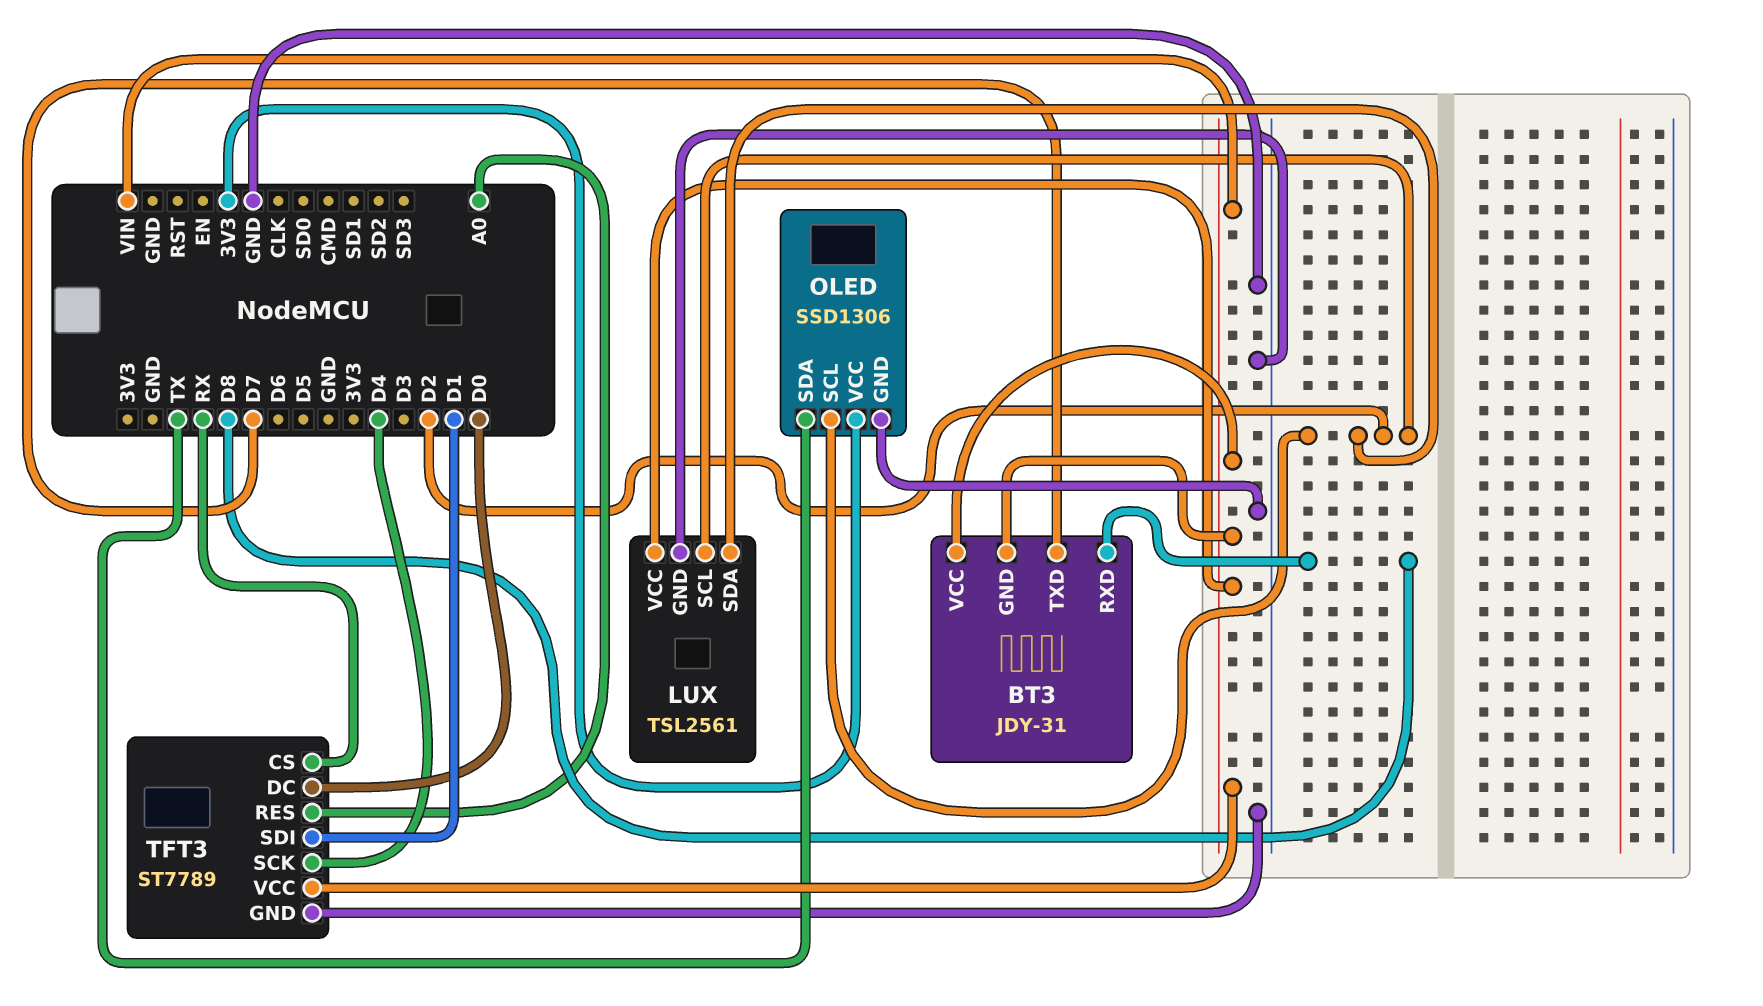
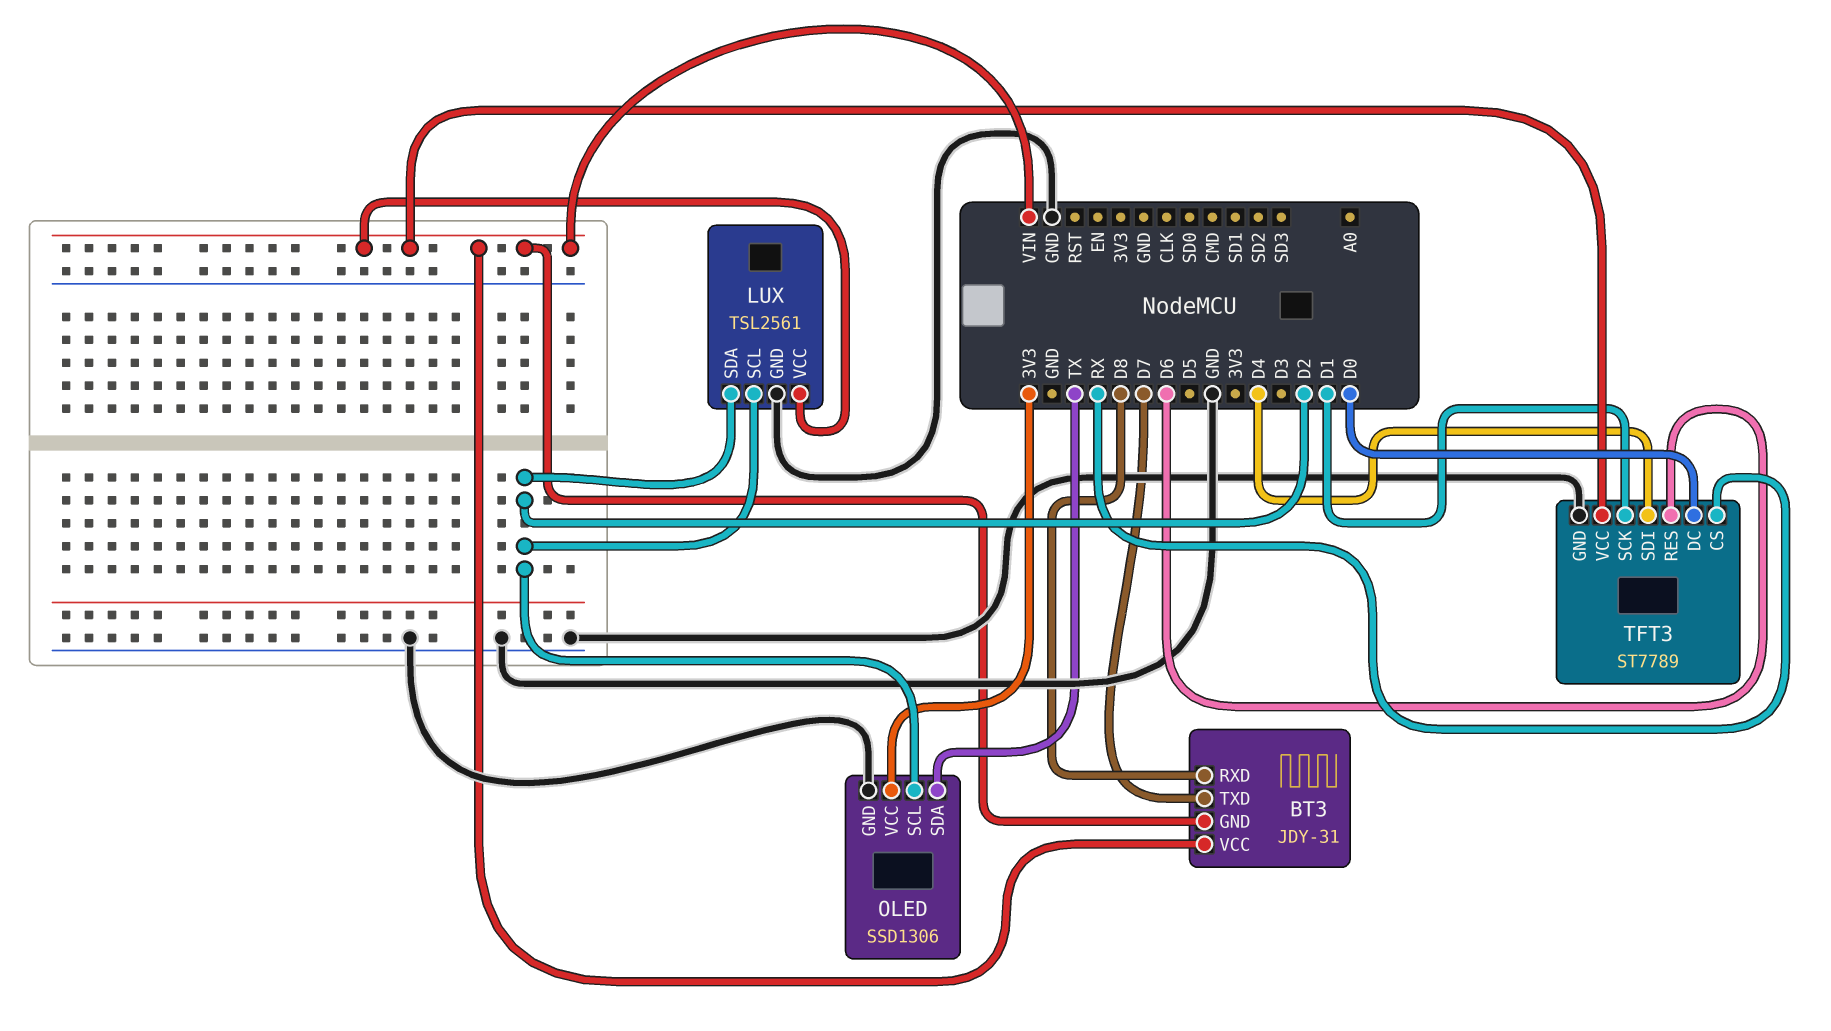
TFT3 pin RES: A0 -> D6
TFT3 pin SCK: D4 -> D1
TFT3 pin SDI: D1 -> D4

